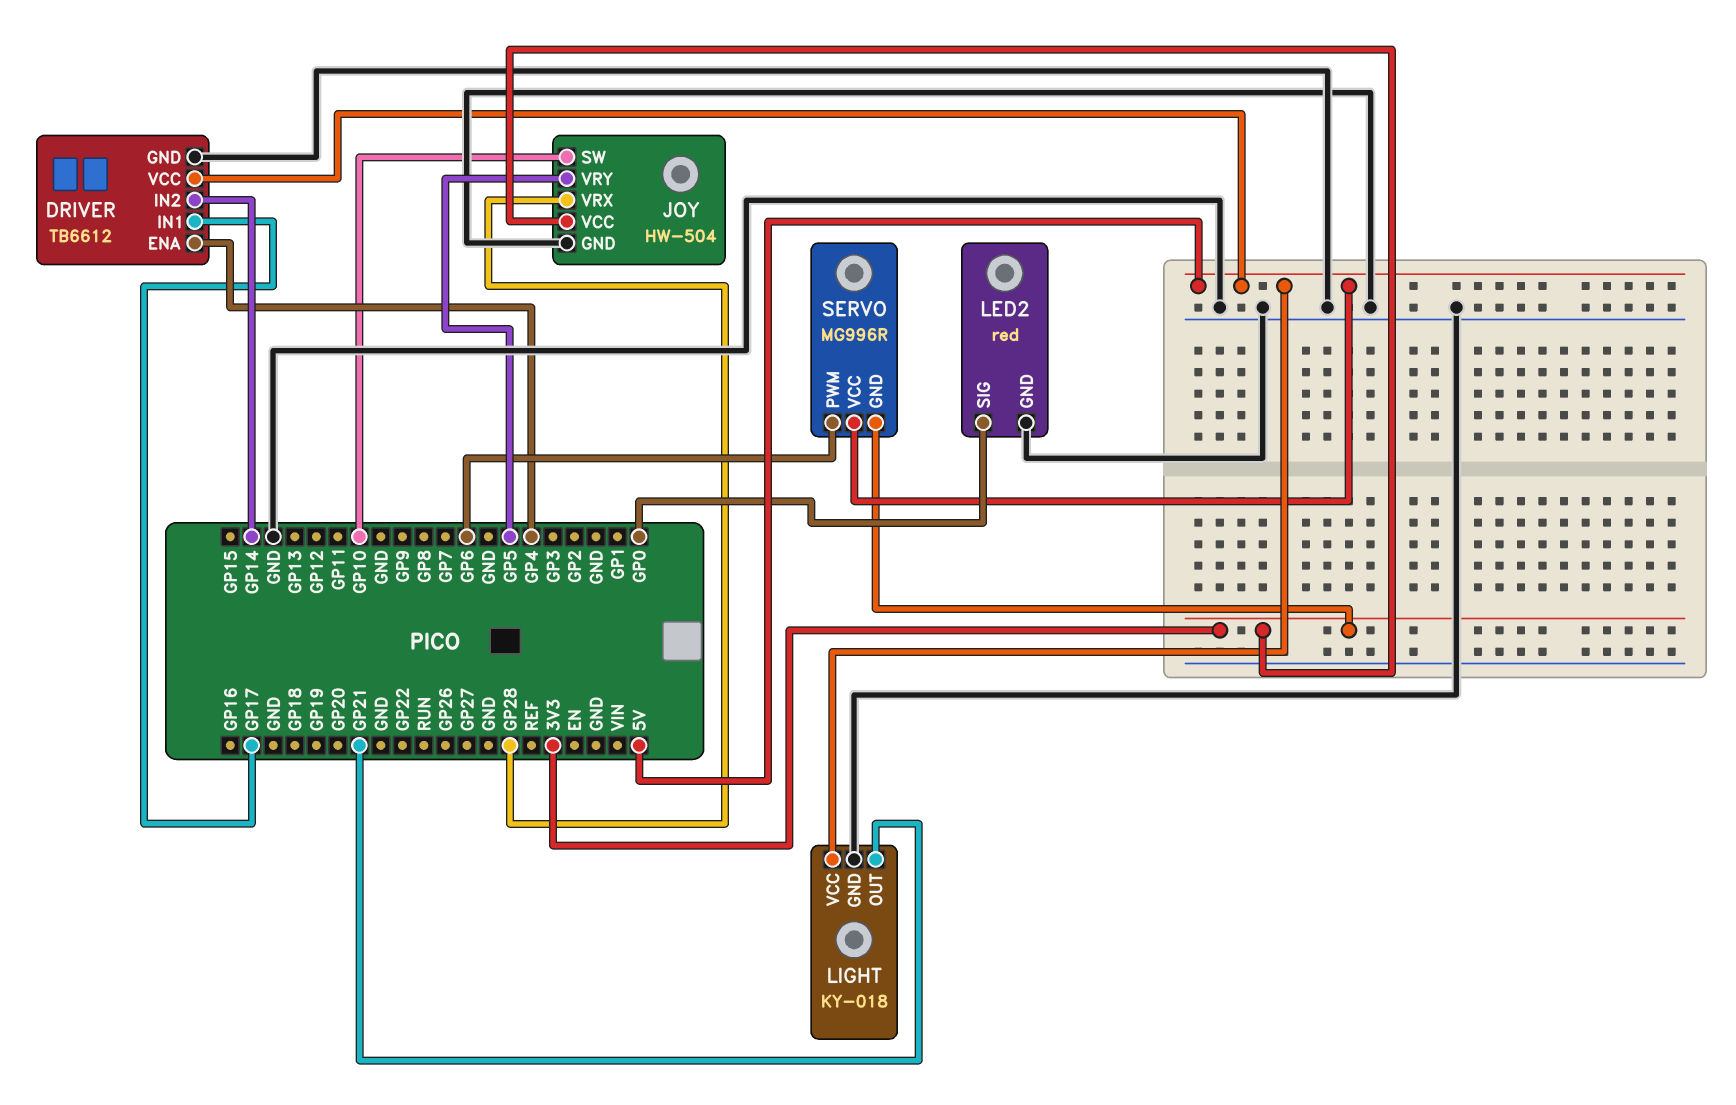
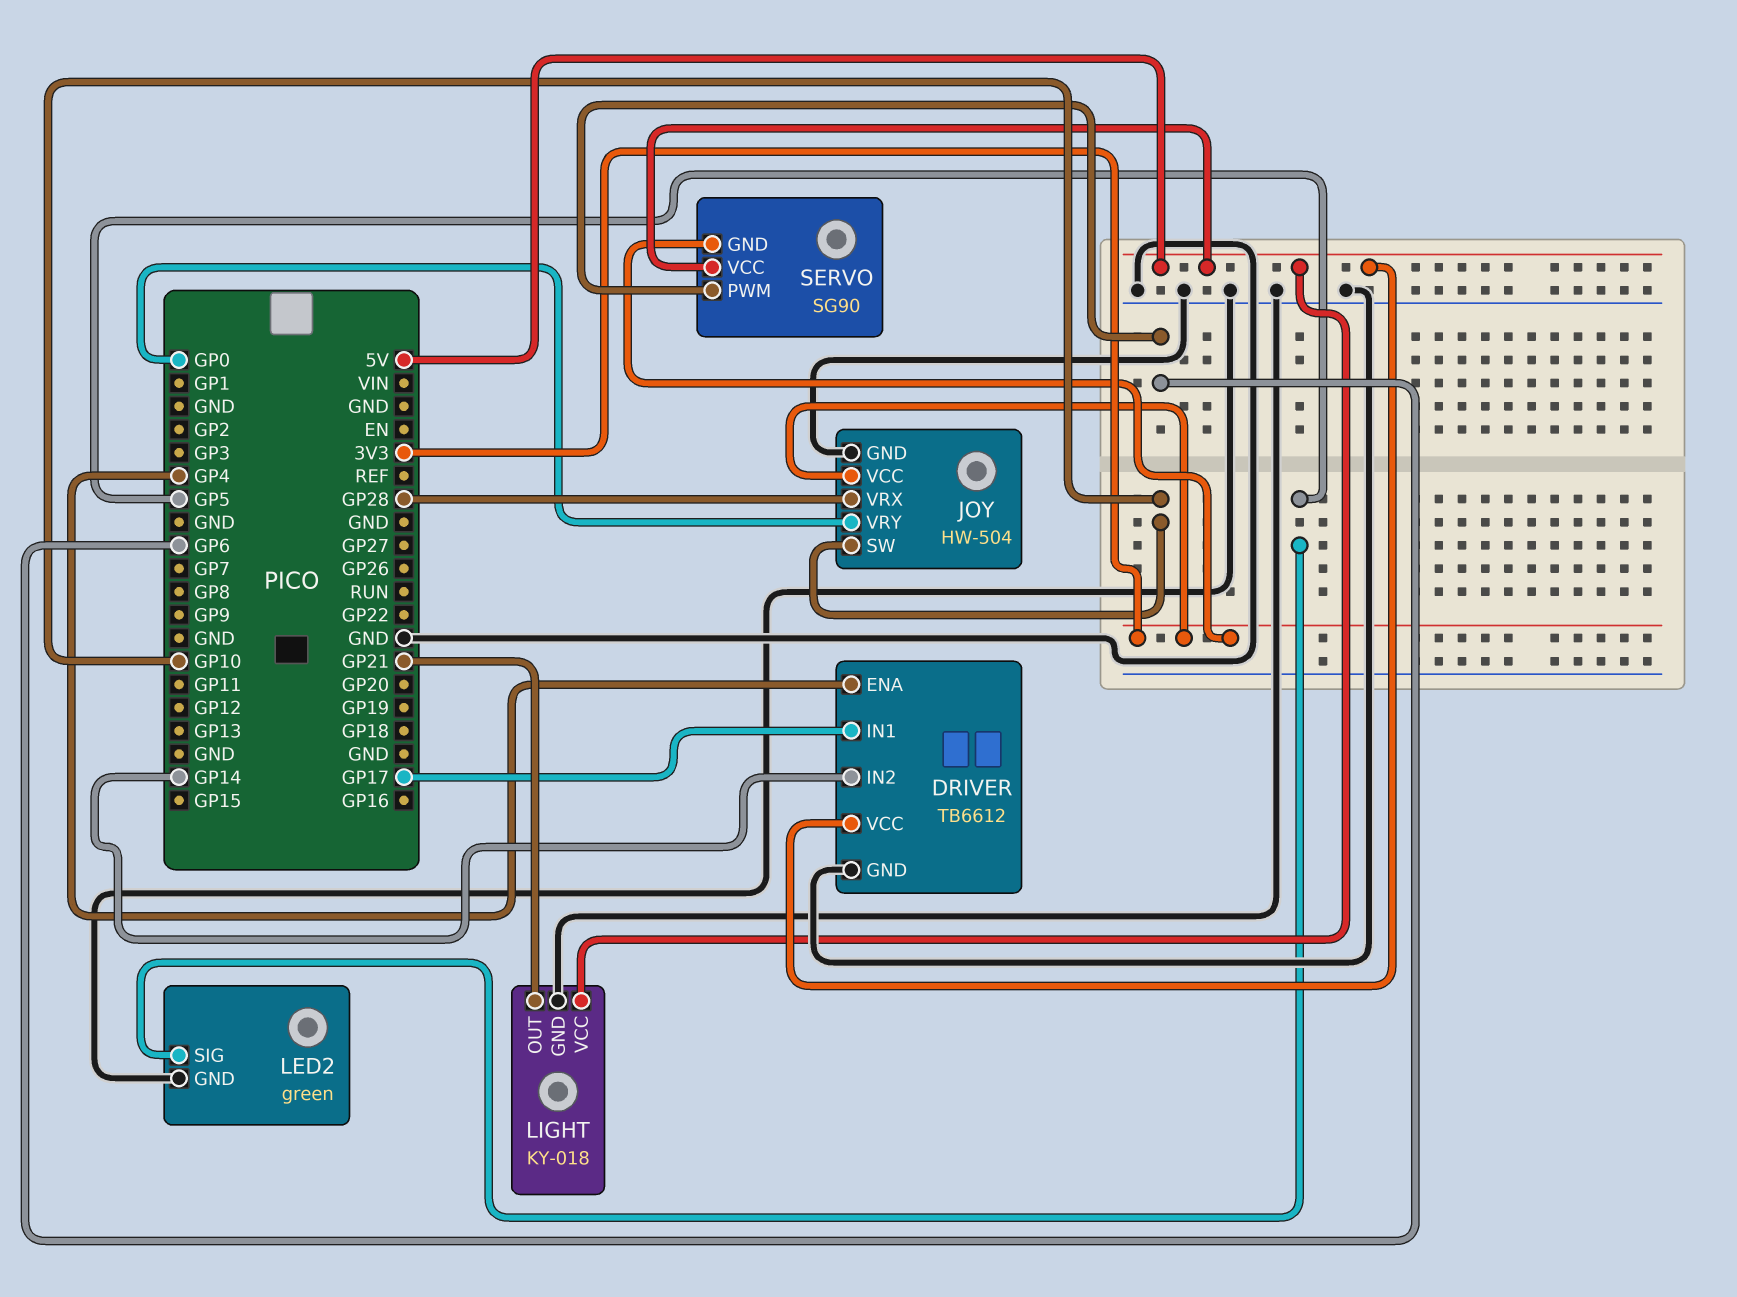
JOY pin VRY: GP5 -> GP0
LED2: red -> green
LED2 pin SIG: GP0 -> GP5
SERVO: MG996R -> SG90

